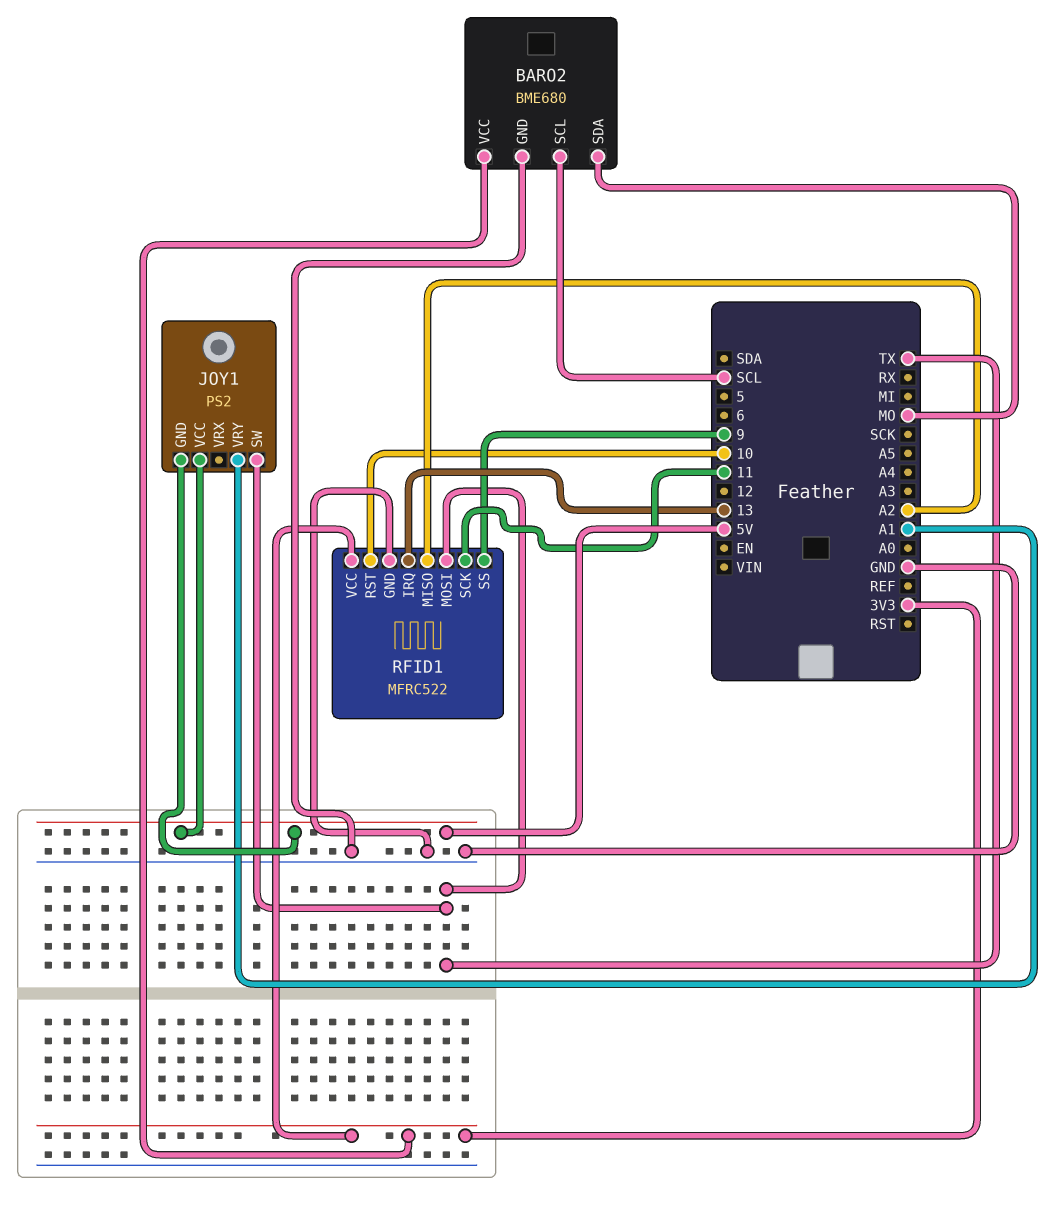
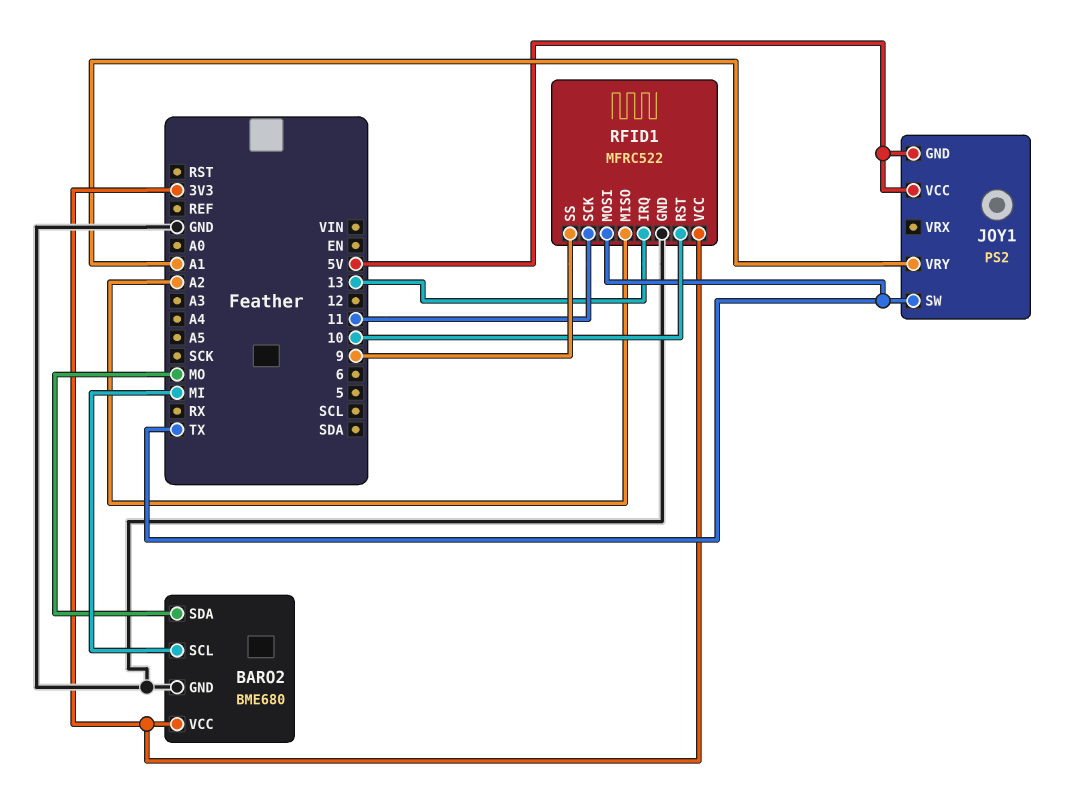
BARO2 pin SCL: SCL -> MI

